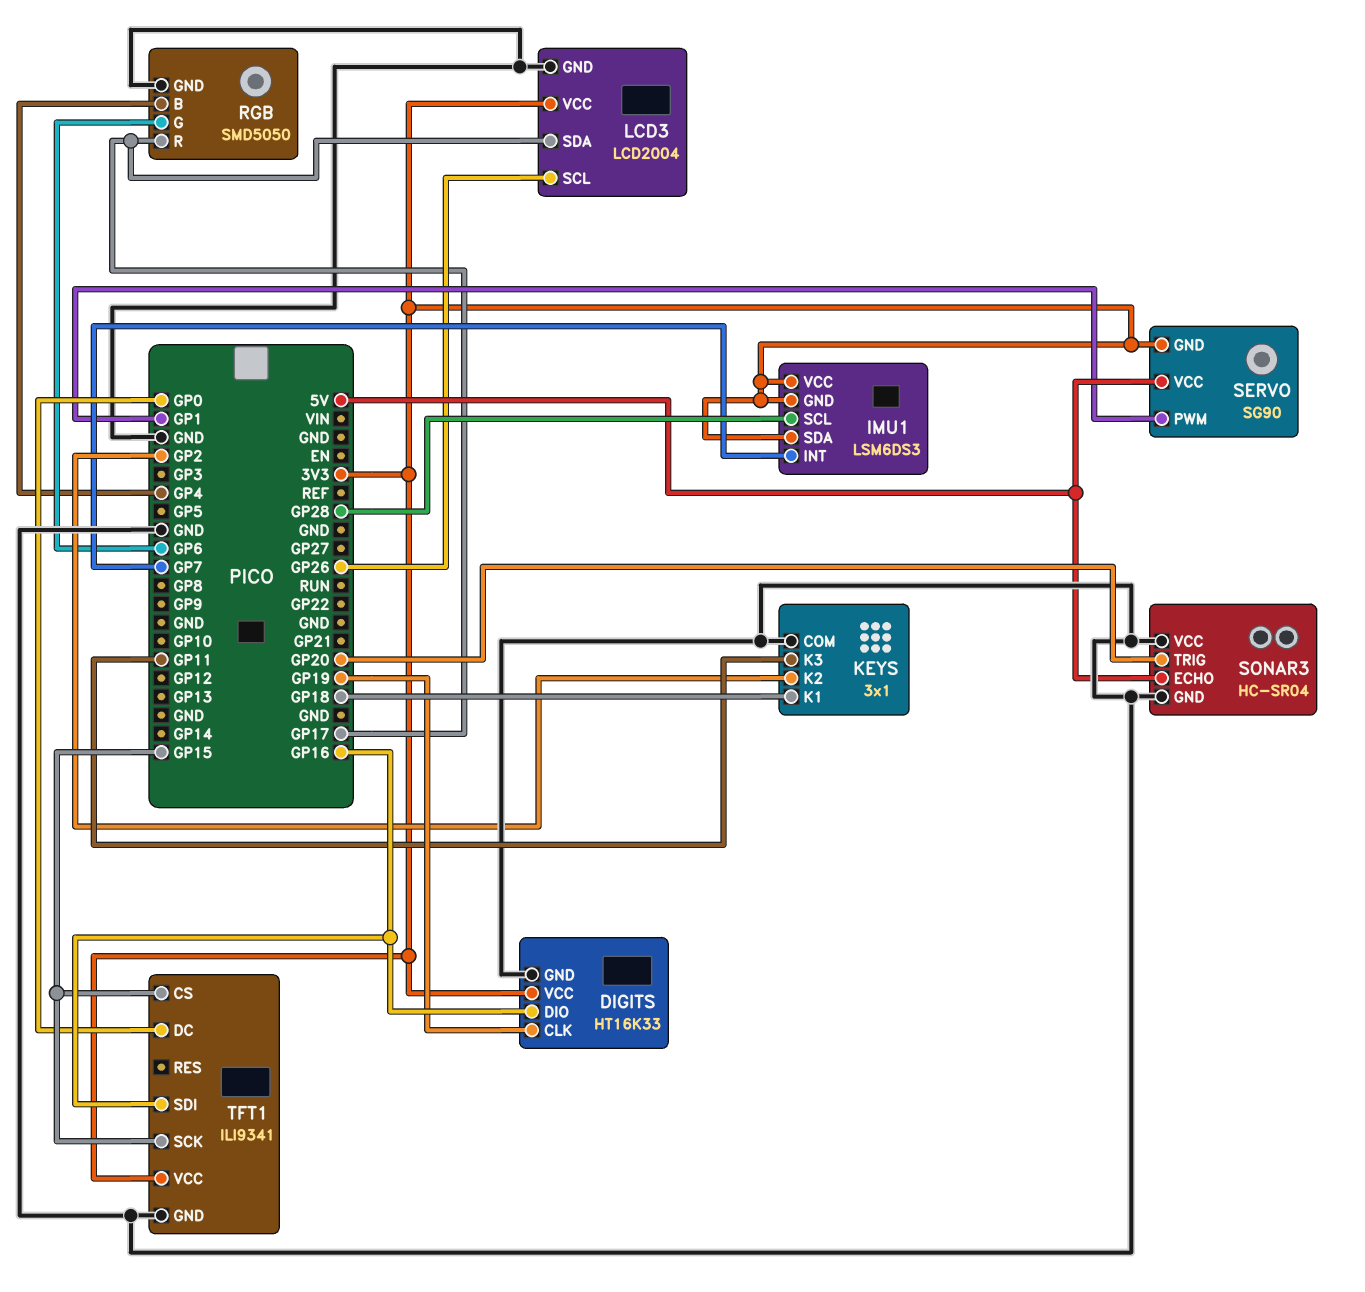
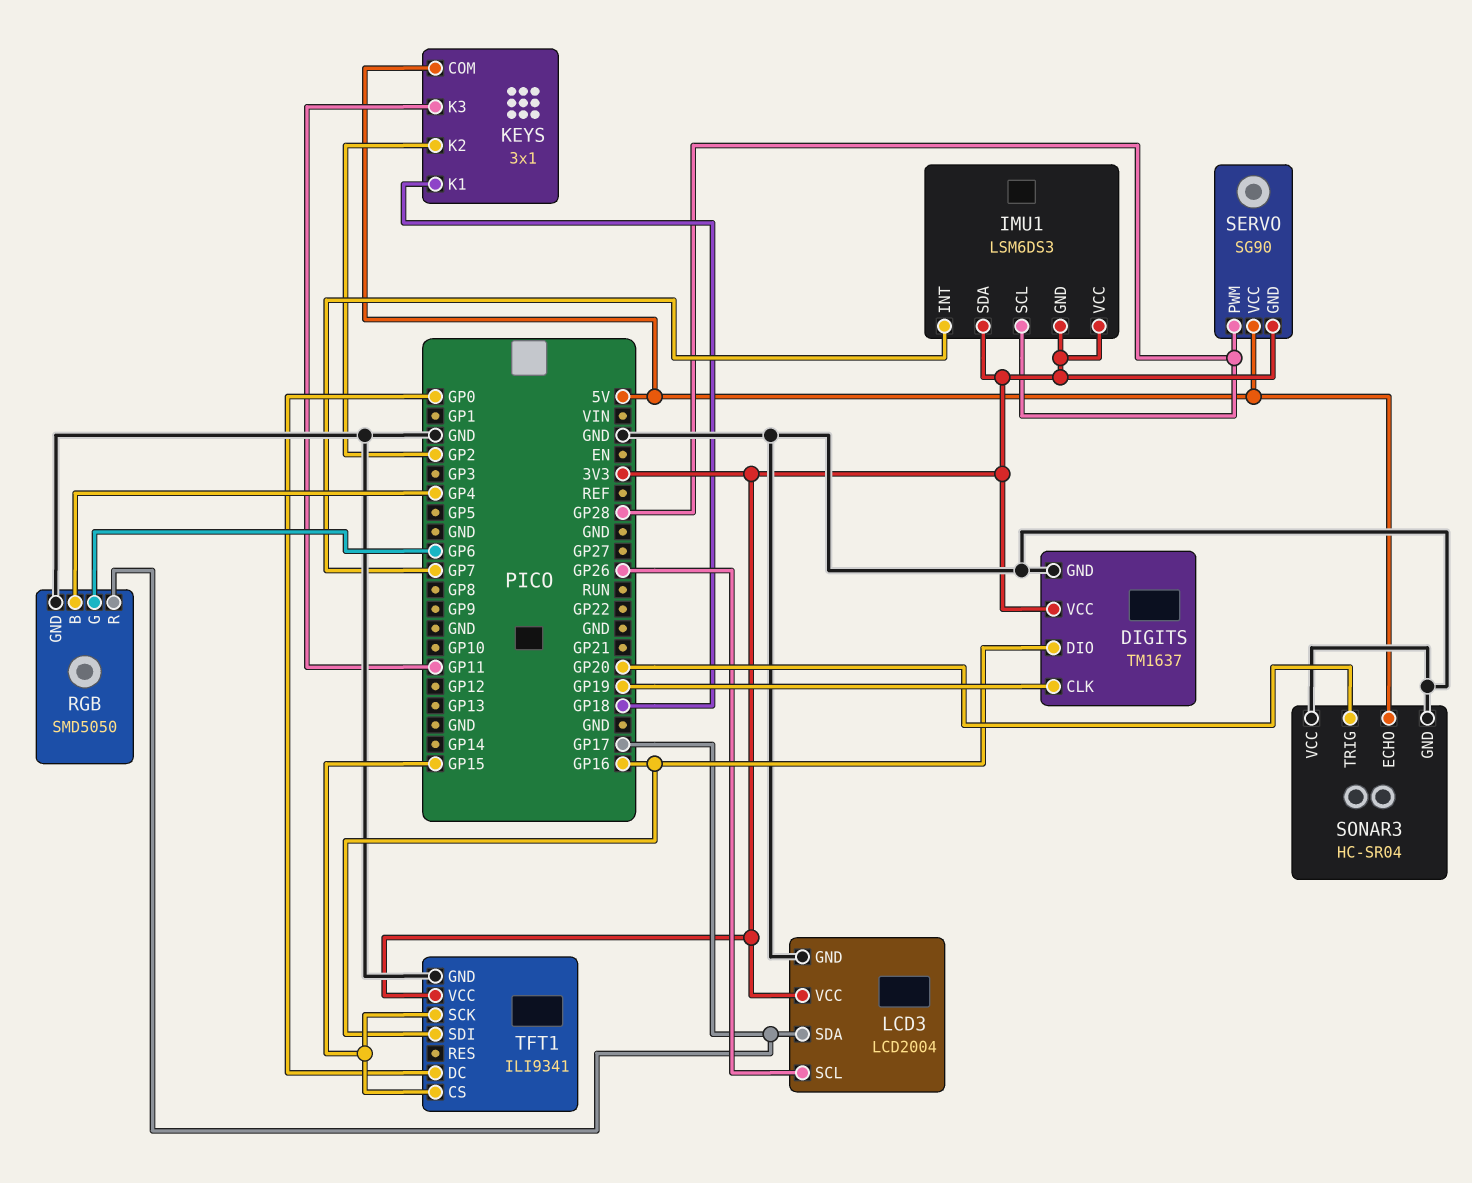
DIGITS: HT16K33 -> TM1637
KEYS pin COM: GND -> 5V
SERVO pin PWM: GP1 -> GP28

